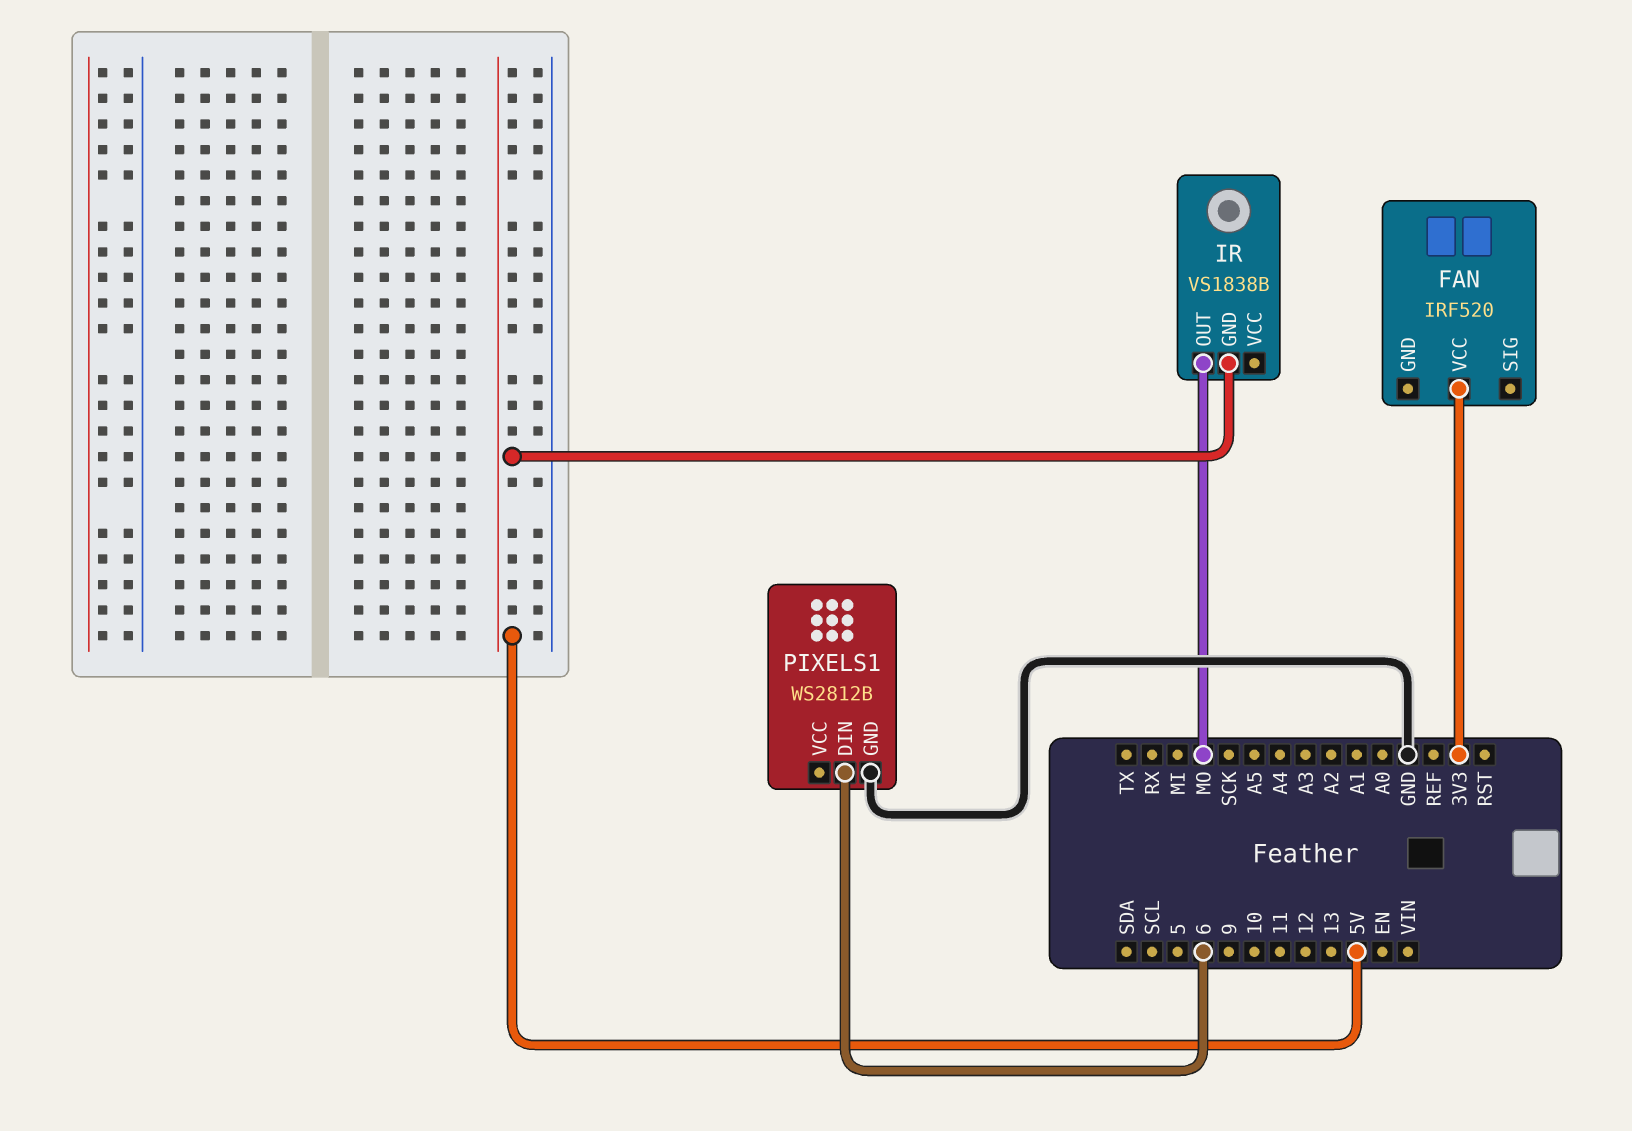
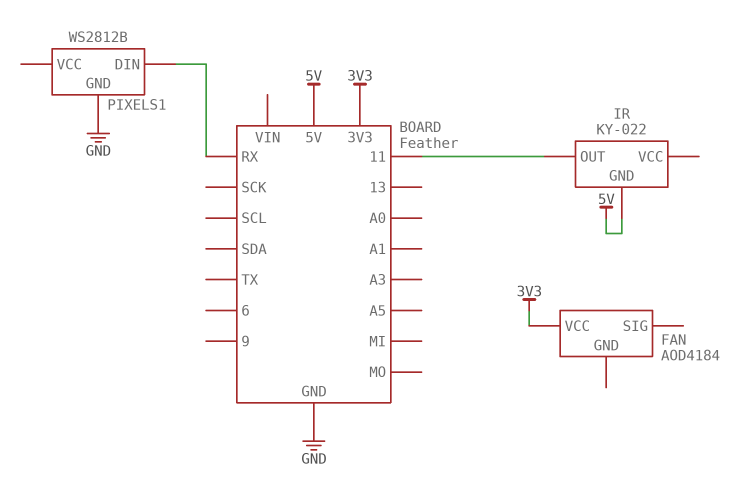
FAN: IRF520 -> AOD4184
IR: VS1838B -> KY-022
IR pin OUT: MO -> 11
PIXELS1 pin DIN: 6 -> RX

